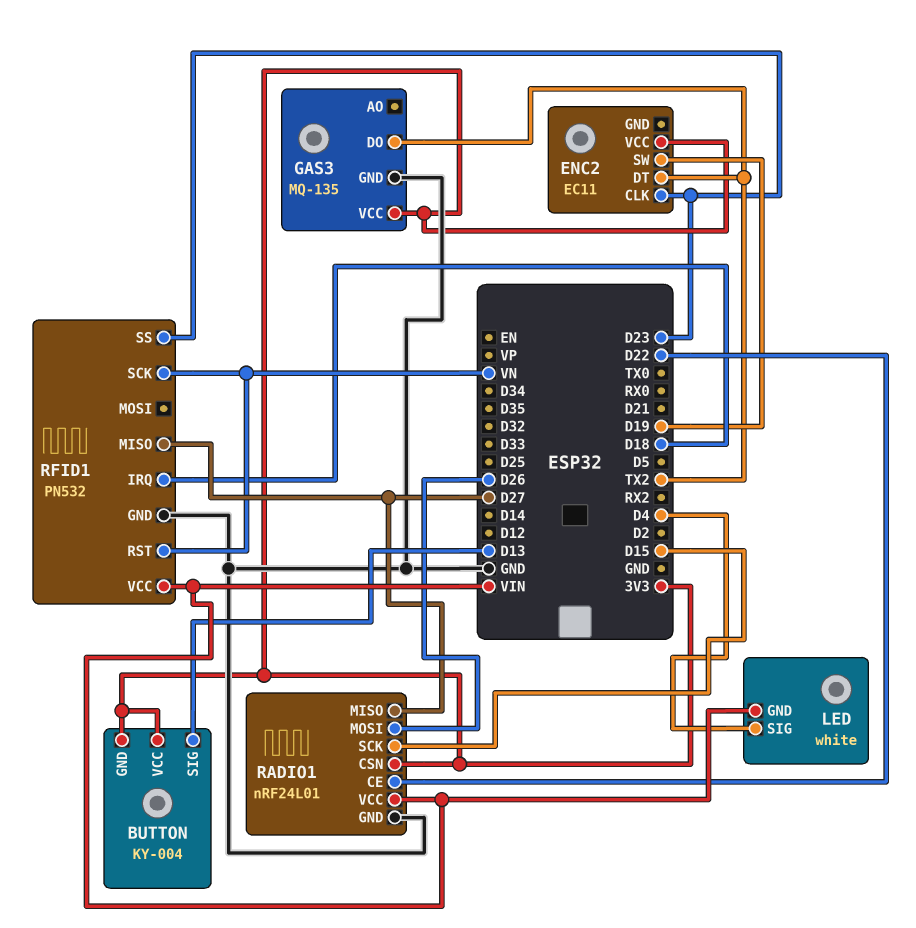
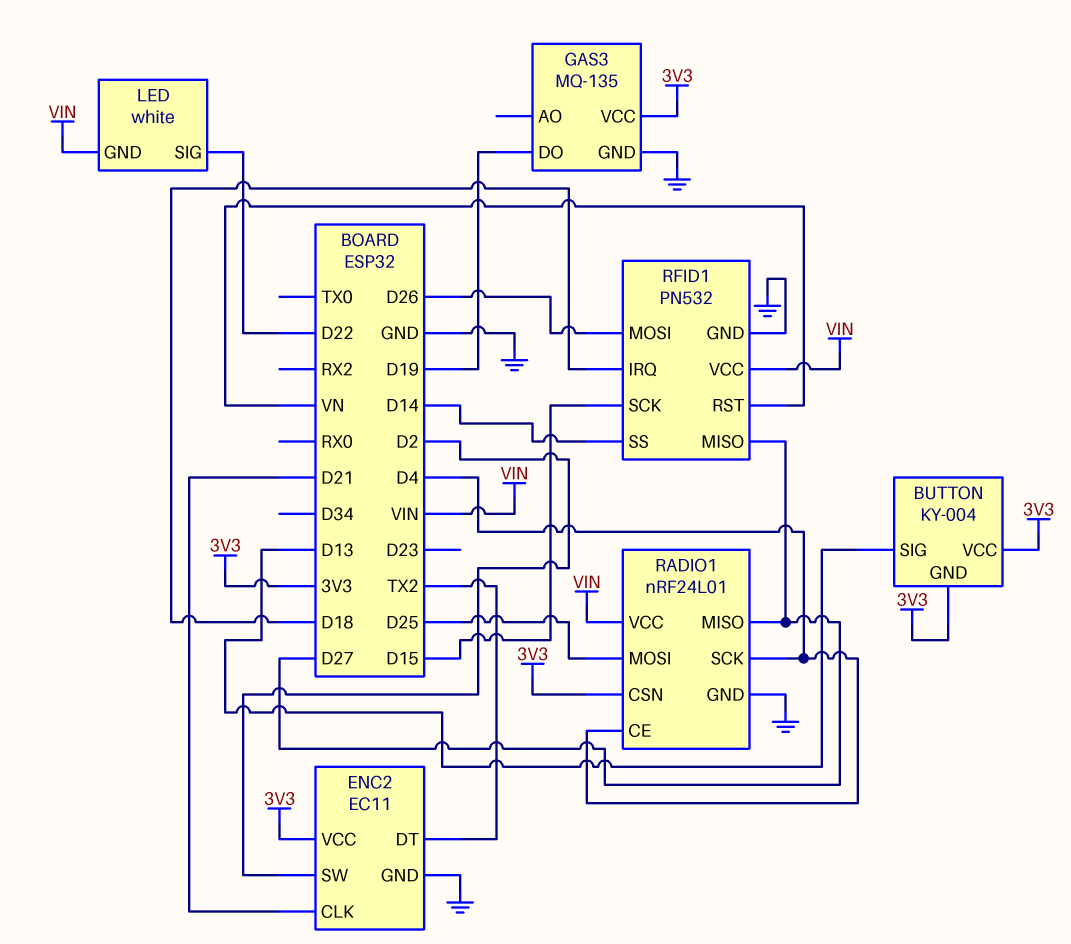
ENC2 pin CLK: D23 -> D21
ENC2 pin GND: none -> GND
ENC2 pin SW: D19 -> D2
GAS3 pin DO: TX2 -> D19
LED pin SIG: D4 -> D22
RADIO1 pin CE: D22 -> D4
RADIO1 pin MOSI: D26 -> D25
RADIO1 pin SCK: D15 -> D4
RFID1 pin MOSI: none -> D26
RFID1 pin SCK: VN -> D15
RFID1 pin SS: D23 -> D14

